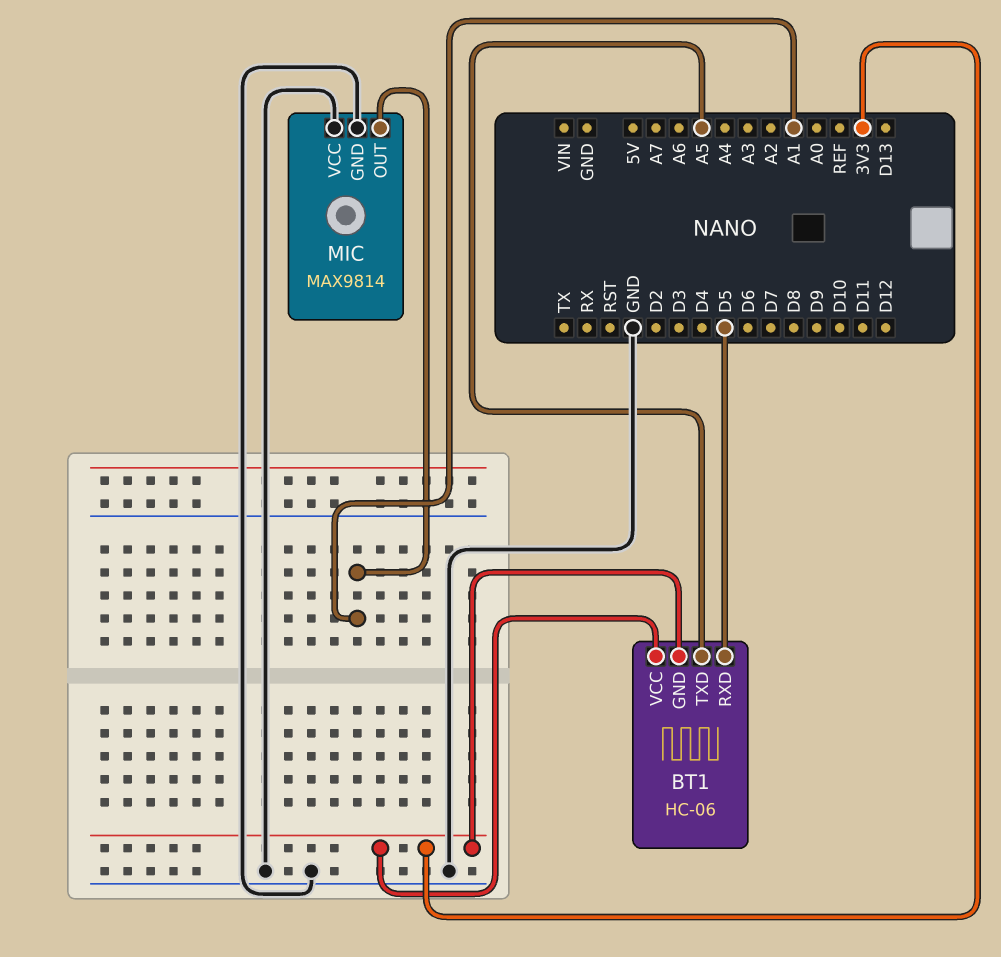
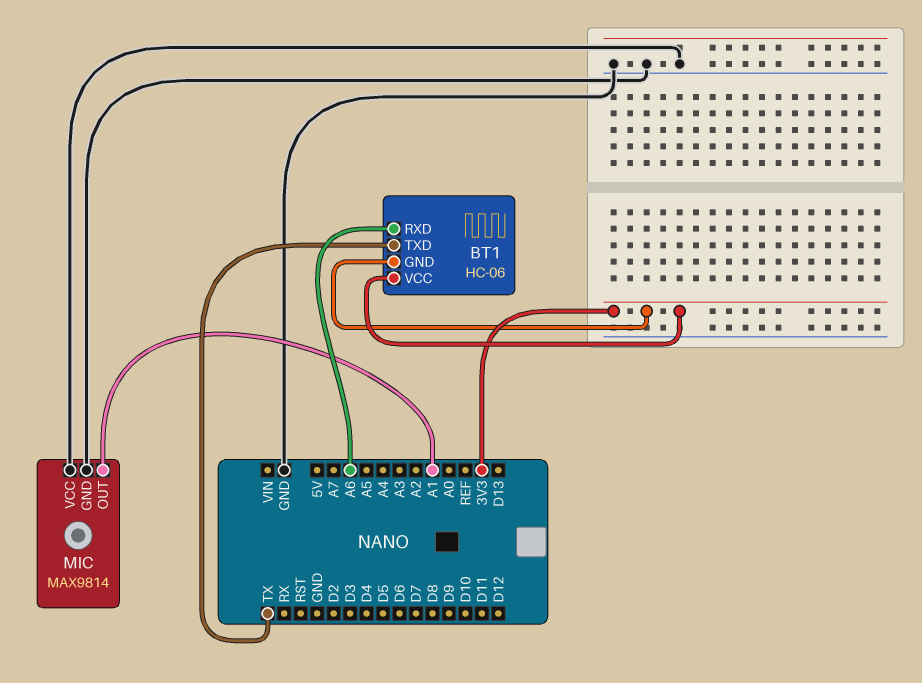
BT1 pin RXD: D5 -> A6
BT1 pin TXD: A5 -> TX

